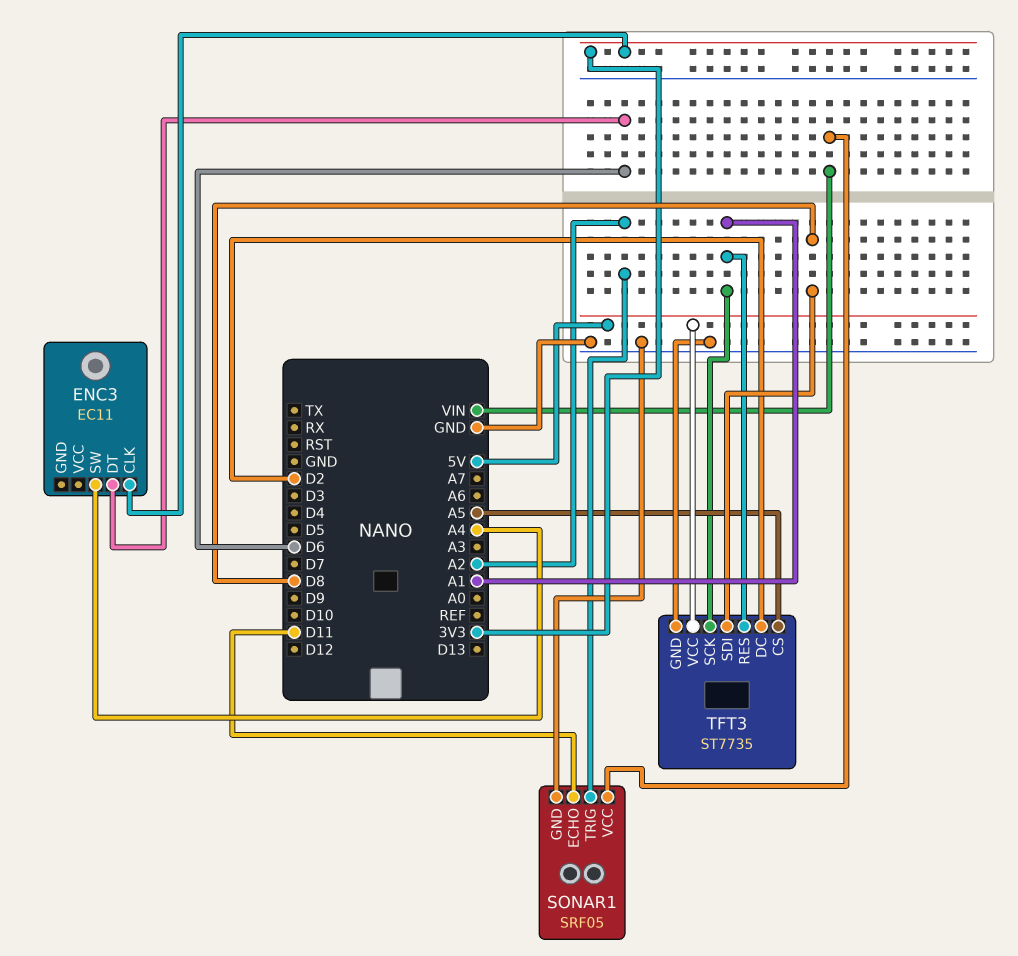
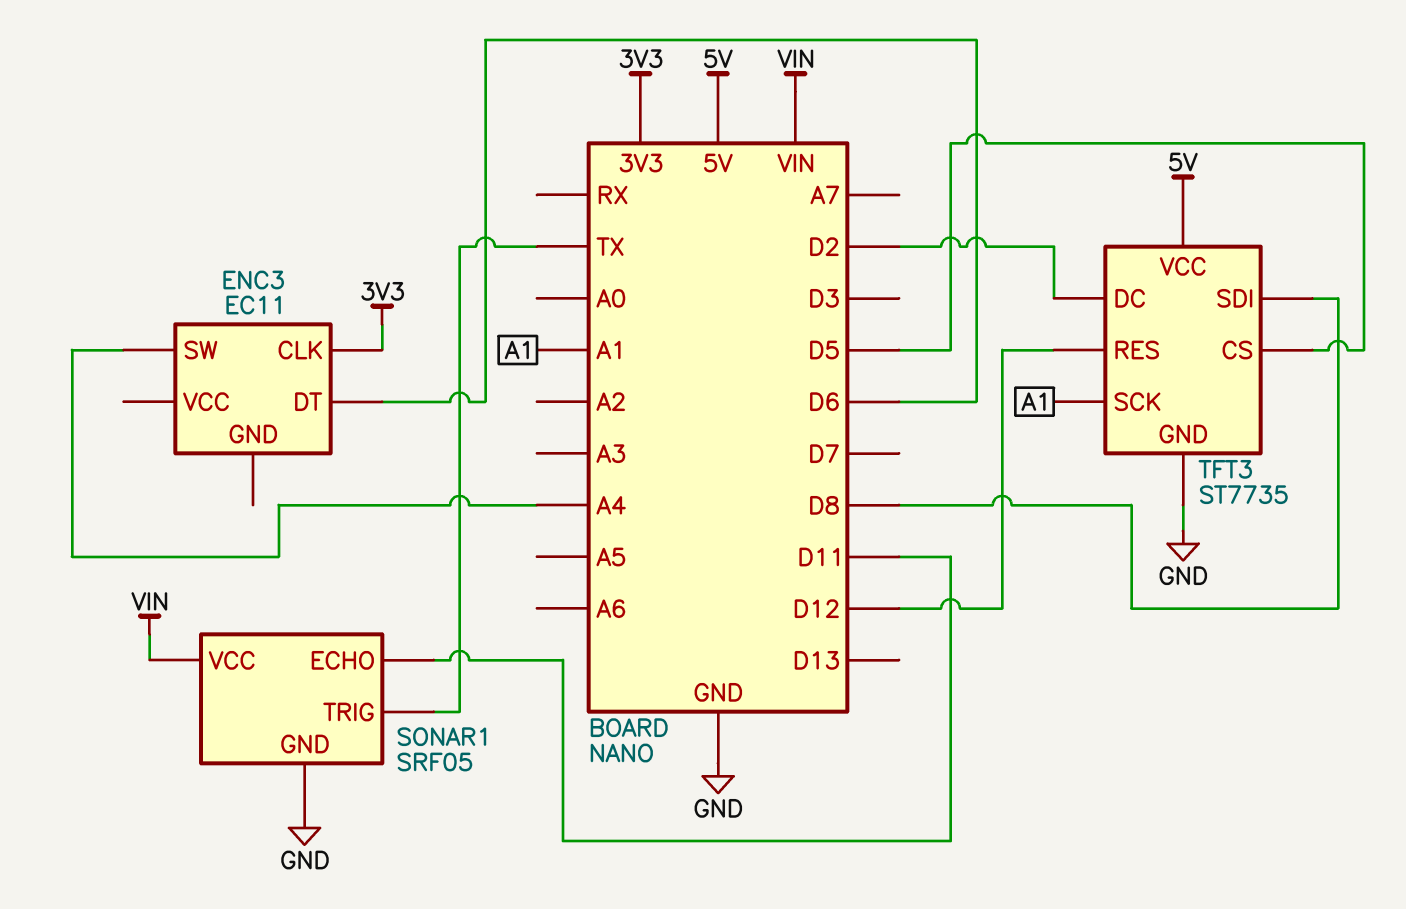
SONAR1 pin TRIG: A2 -> TX
TFT3 pin CS: A5 -> D5
TFT3 pin RES: A1 -> D12

